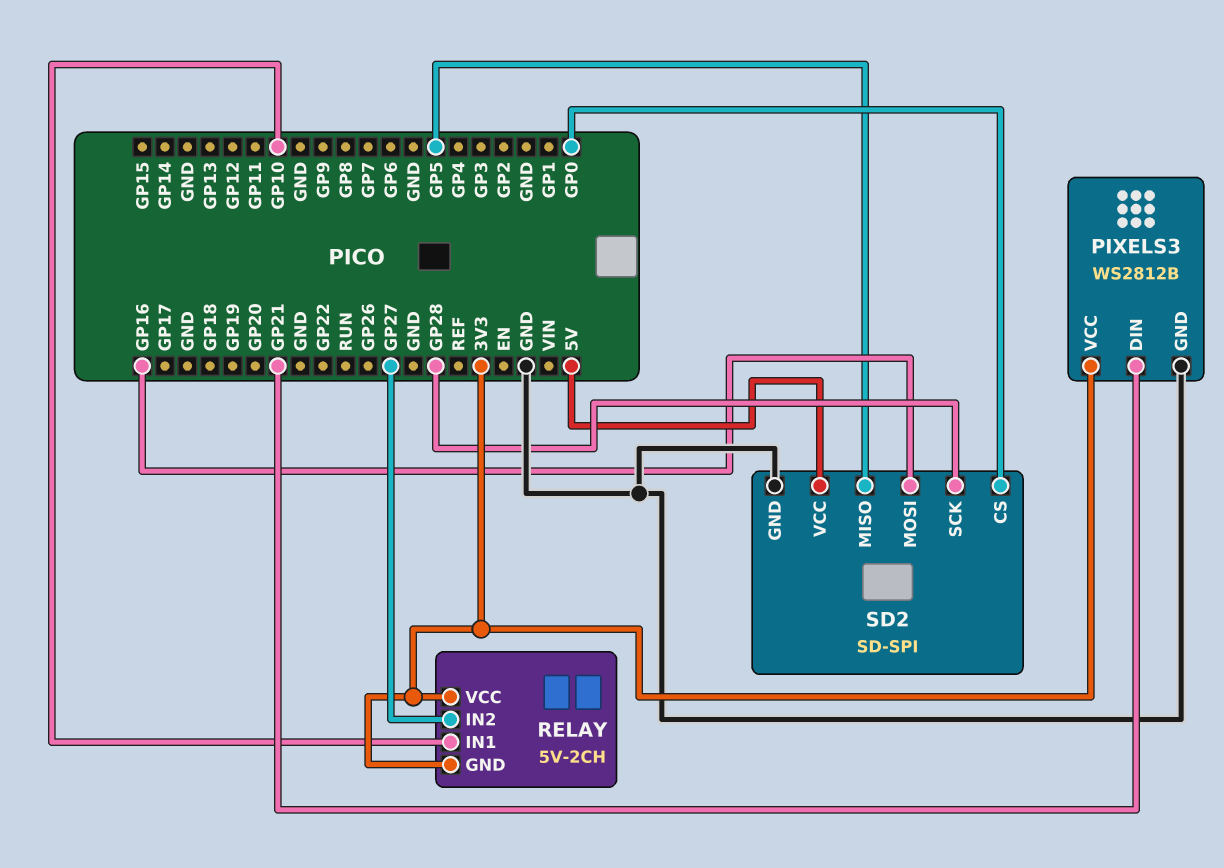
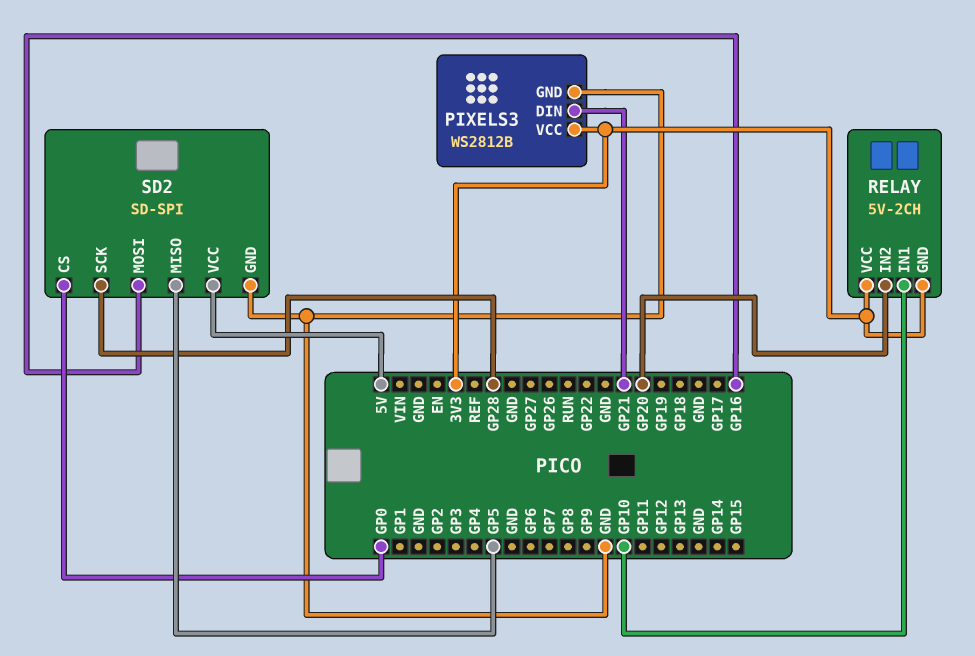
RELAY pin IN2: GP27 -> GP20

